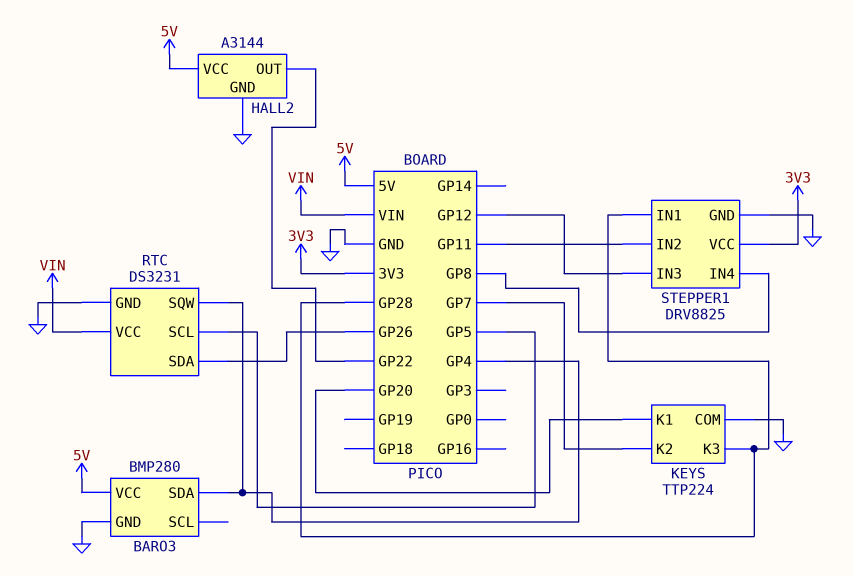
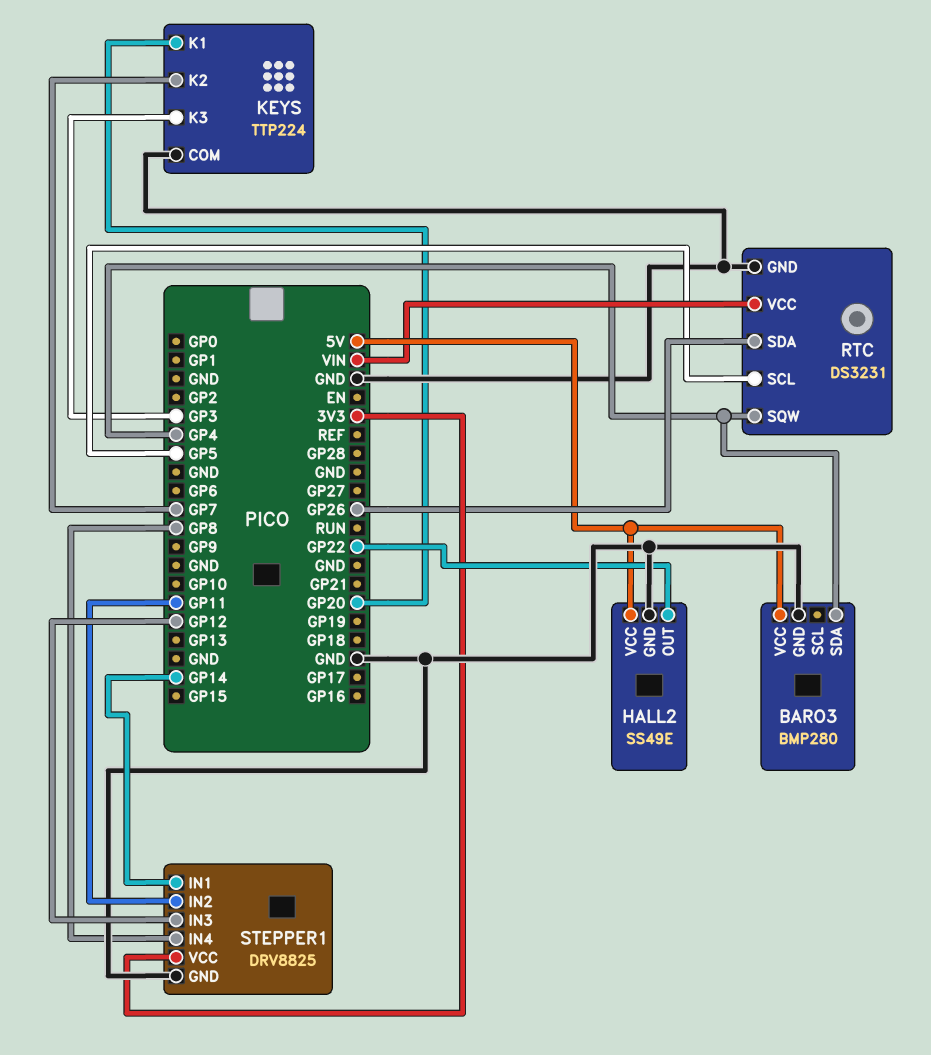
HALL2: A3144 -> SS49E
KEYS pin K3: GP28 -> GP3
STEPPER1 pin IN1: GP28 -> GP14

